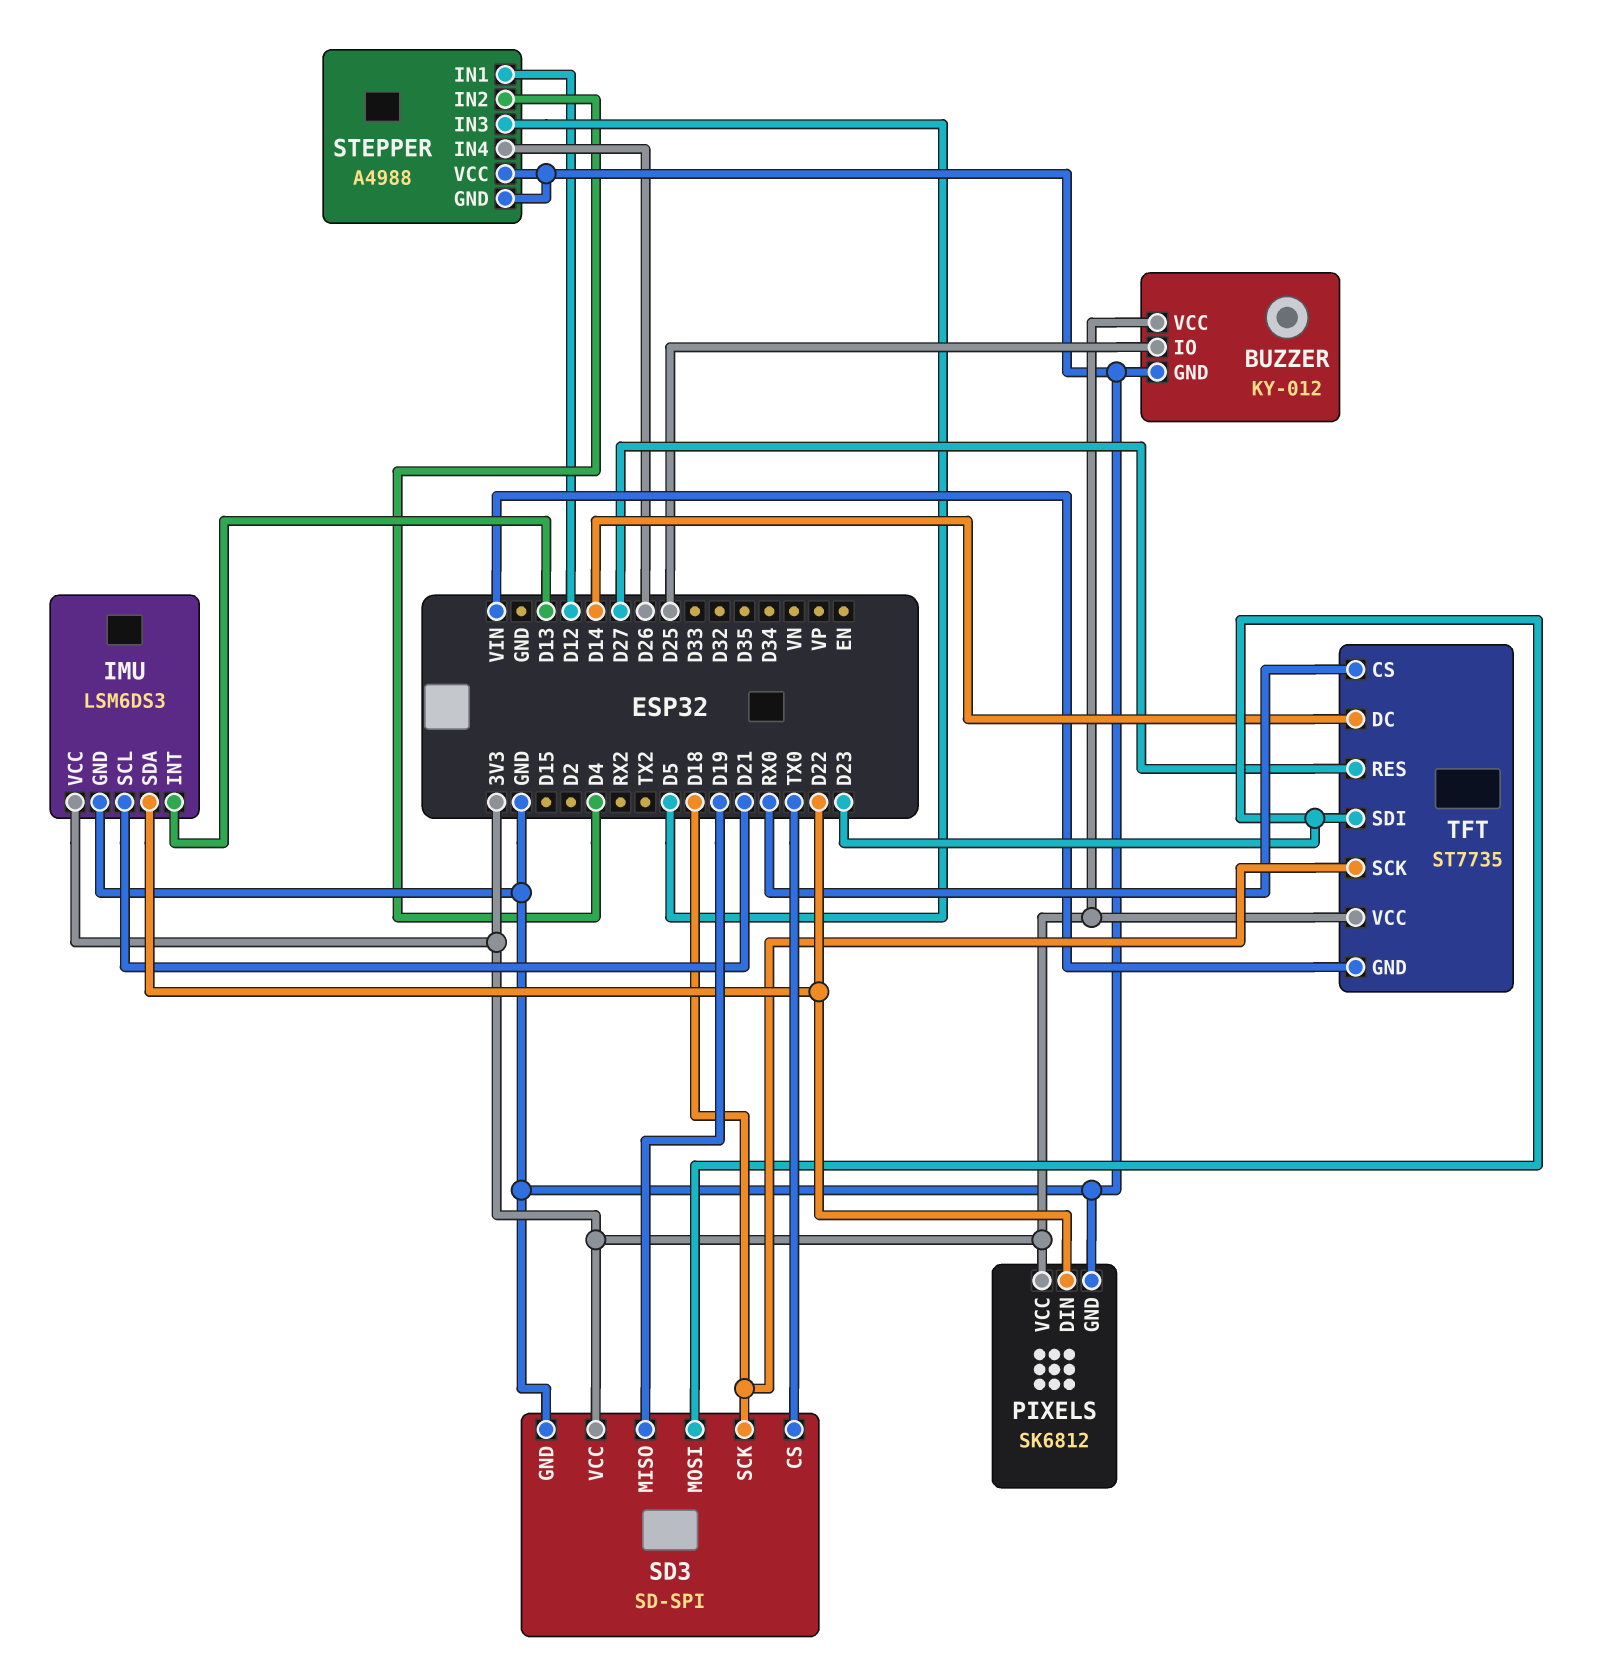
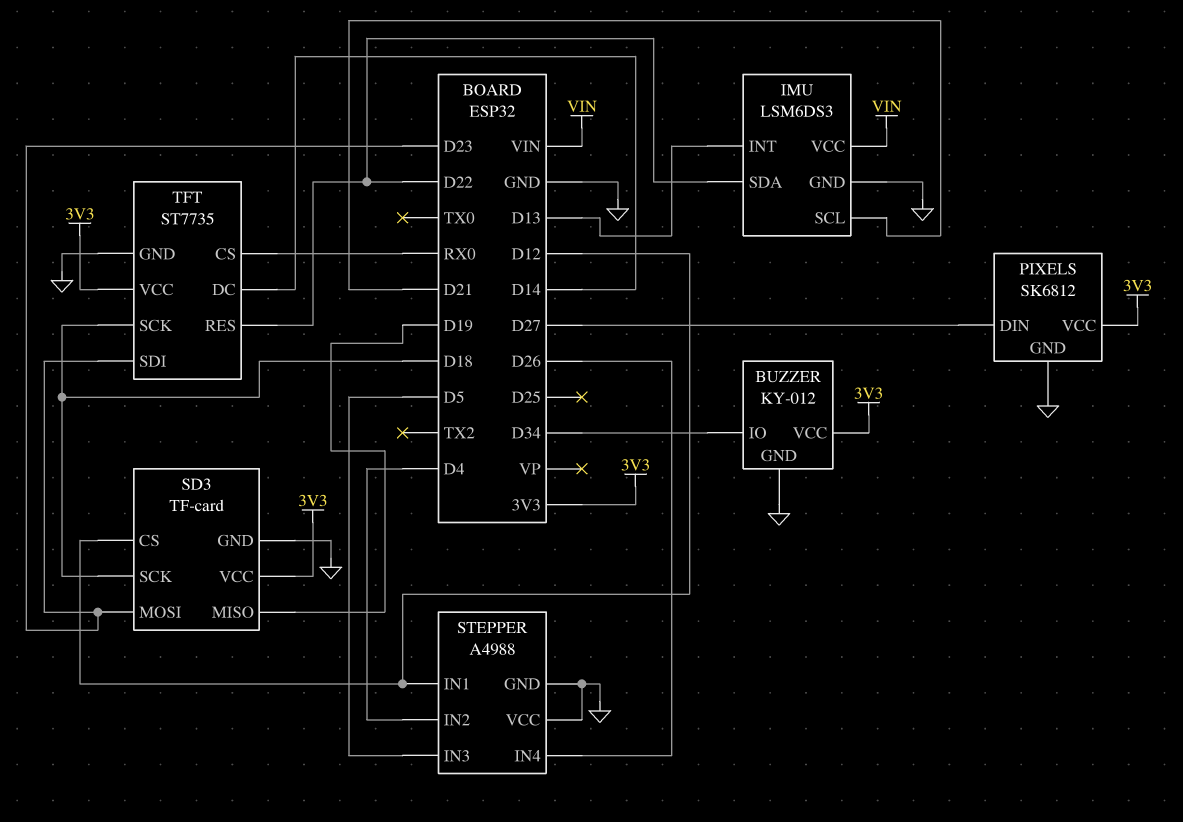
BUZZER pin IO: D25 -> D34
IMU pin VCC: 3V3 -> VIN
PIXELS pin DIN: D22 -> D27
SD3: SD-SPI -> TF-card
SD3 pin CS: TX0 -> D12
TFT pin GND: VIN -> GND
TFT pin RES: D27 -> D22

